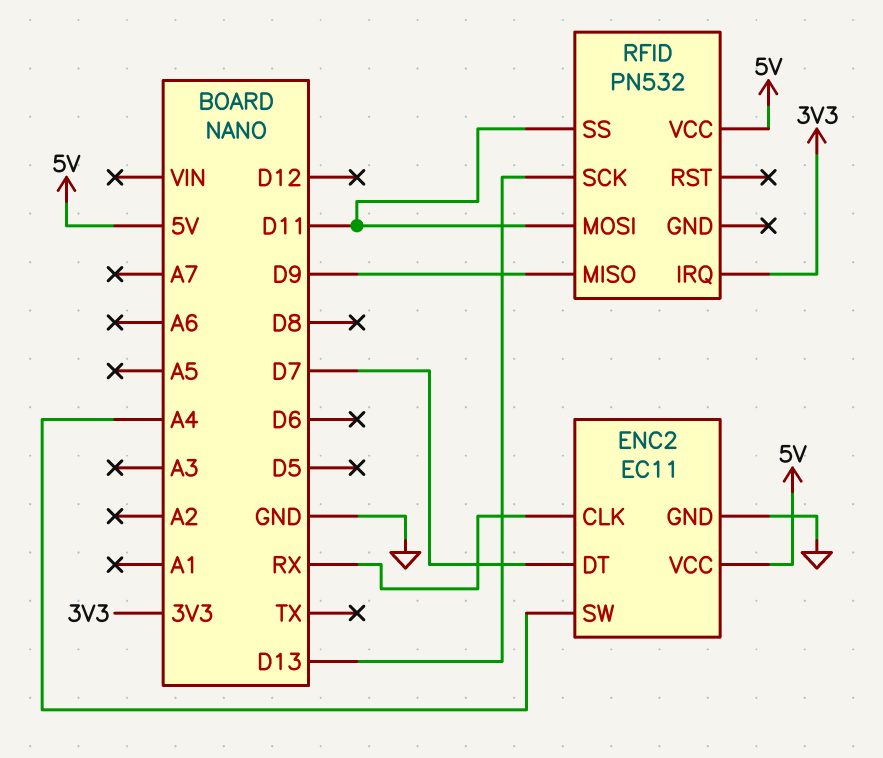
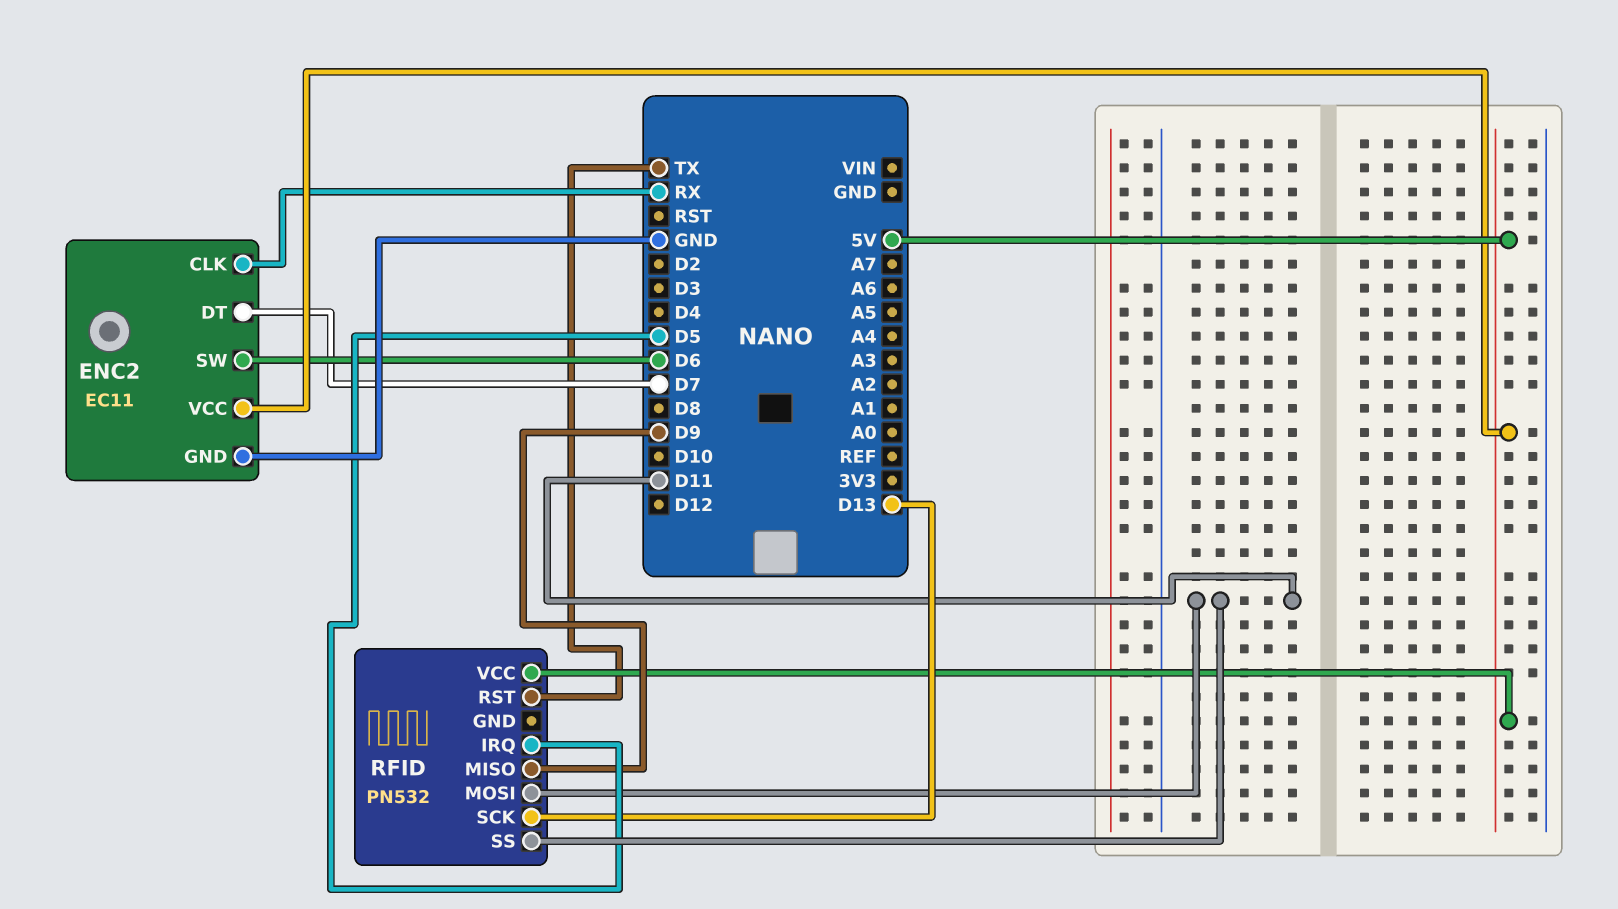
ENC2 pin SW: A4 -> D6
RFID pin IRQ: 3V3 -> D5
RFID pin RST: none -> TX

